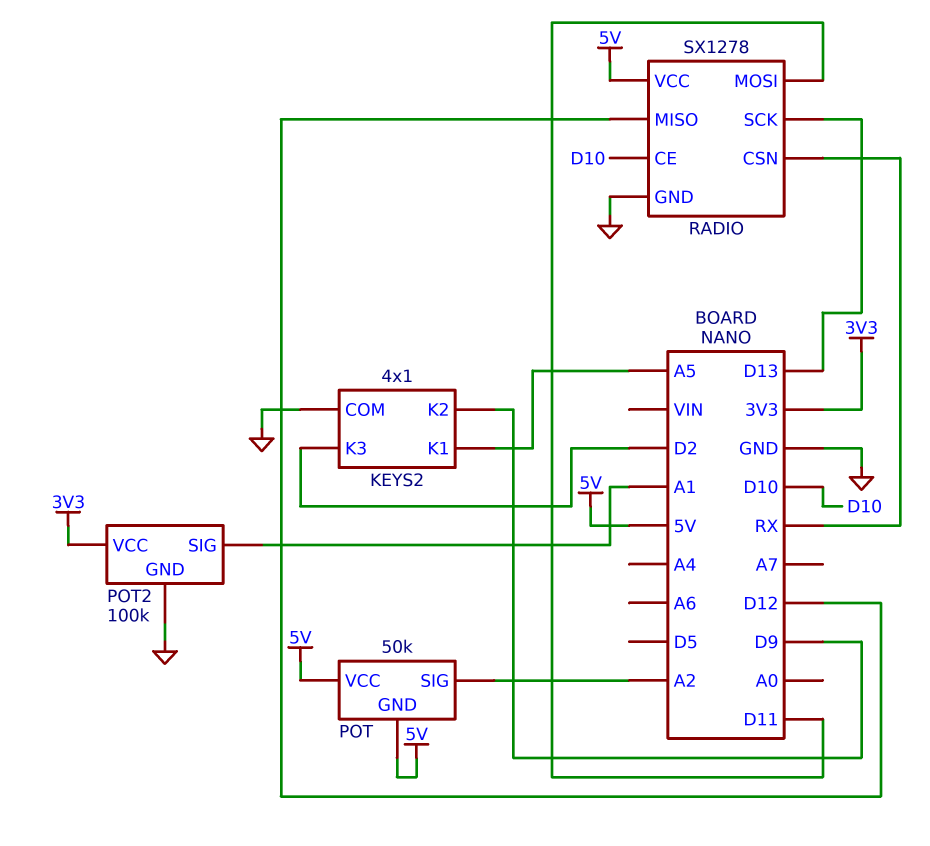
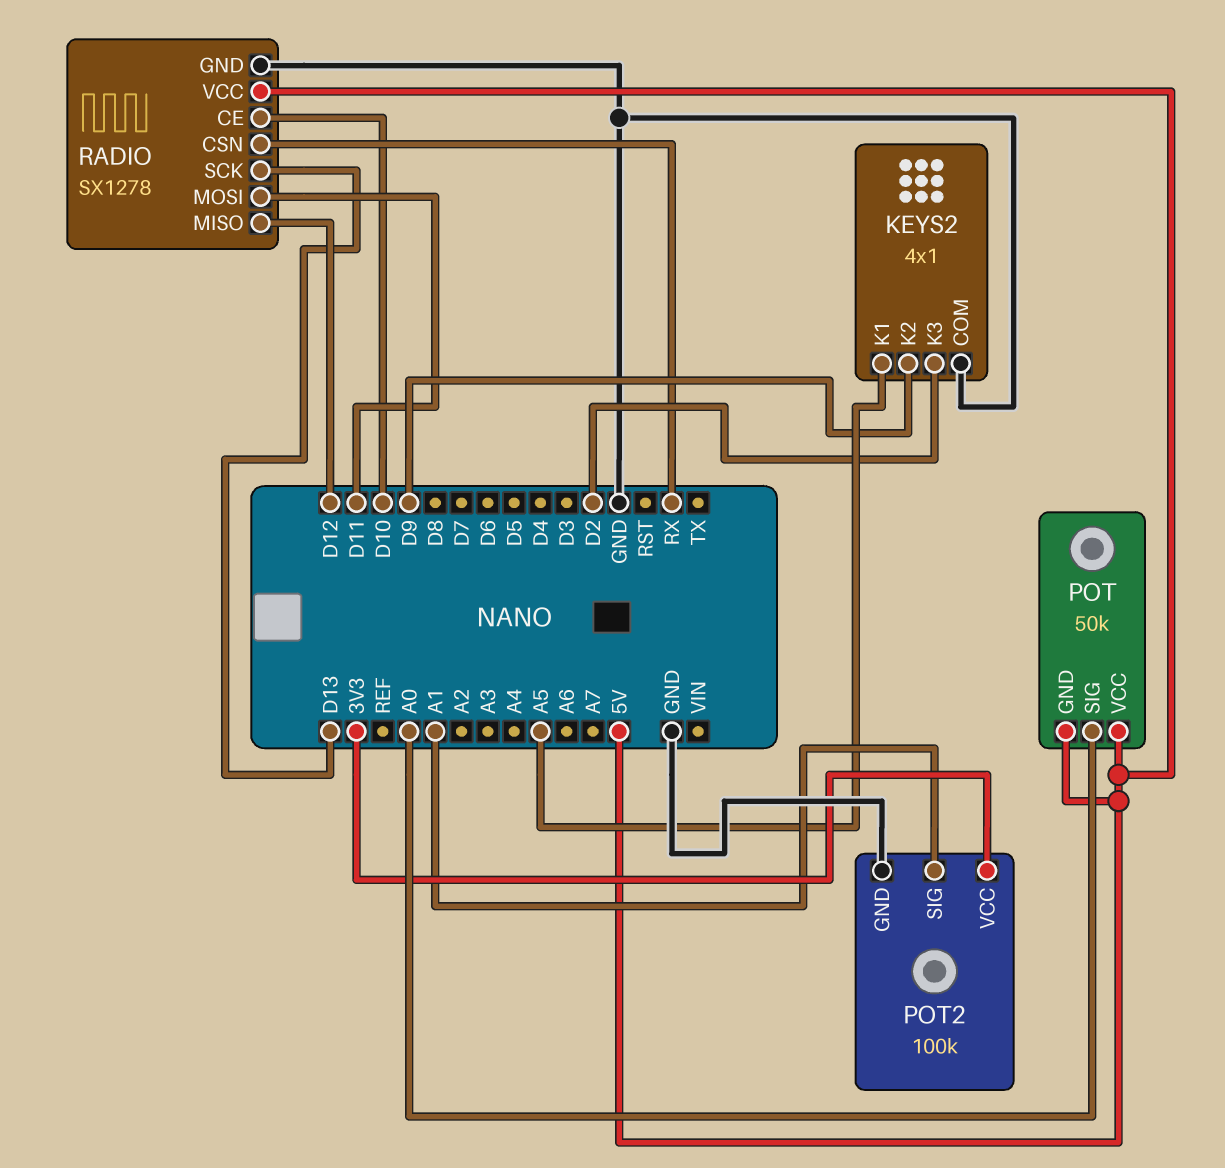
POT pin SIG: A2 -> A0

